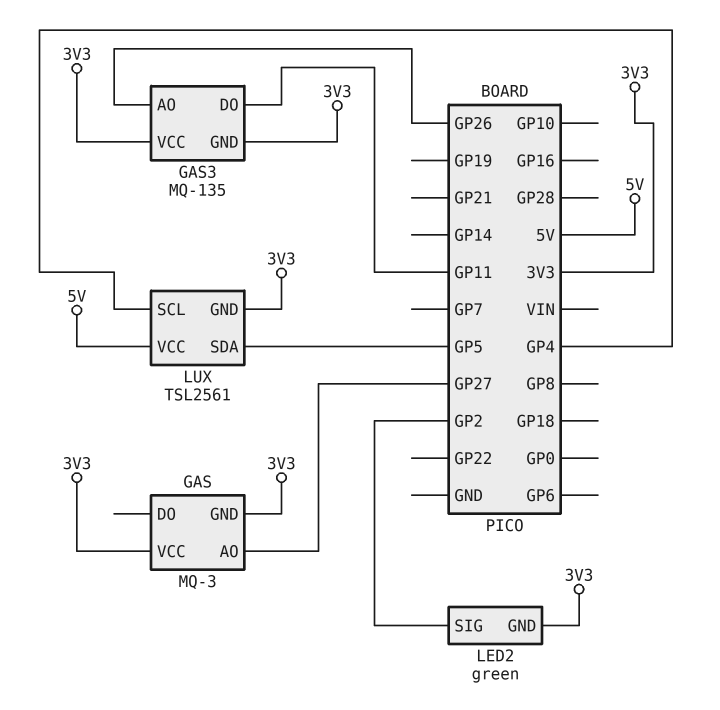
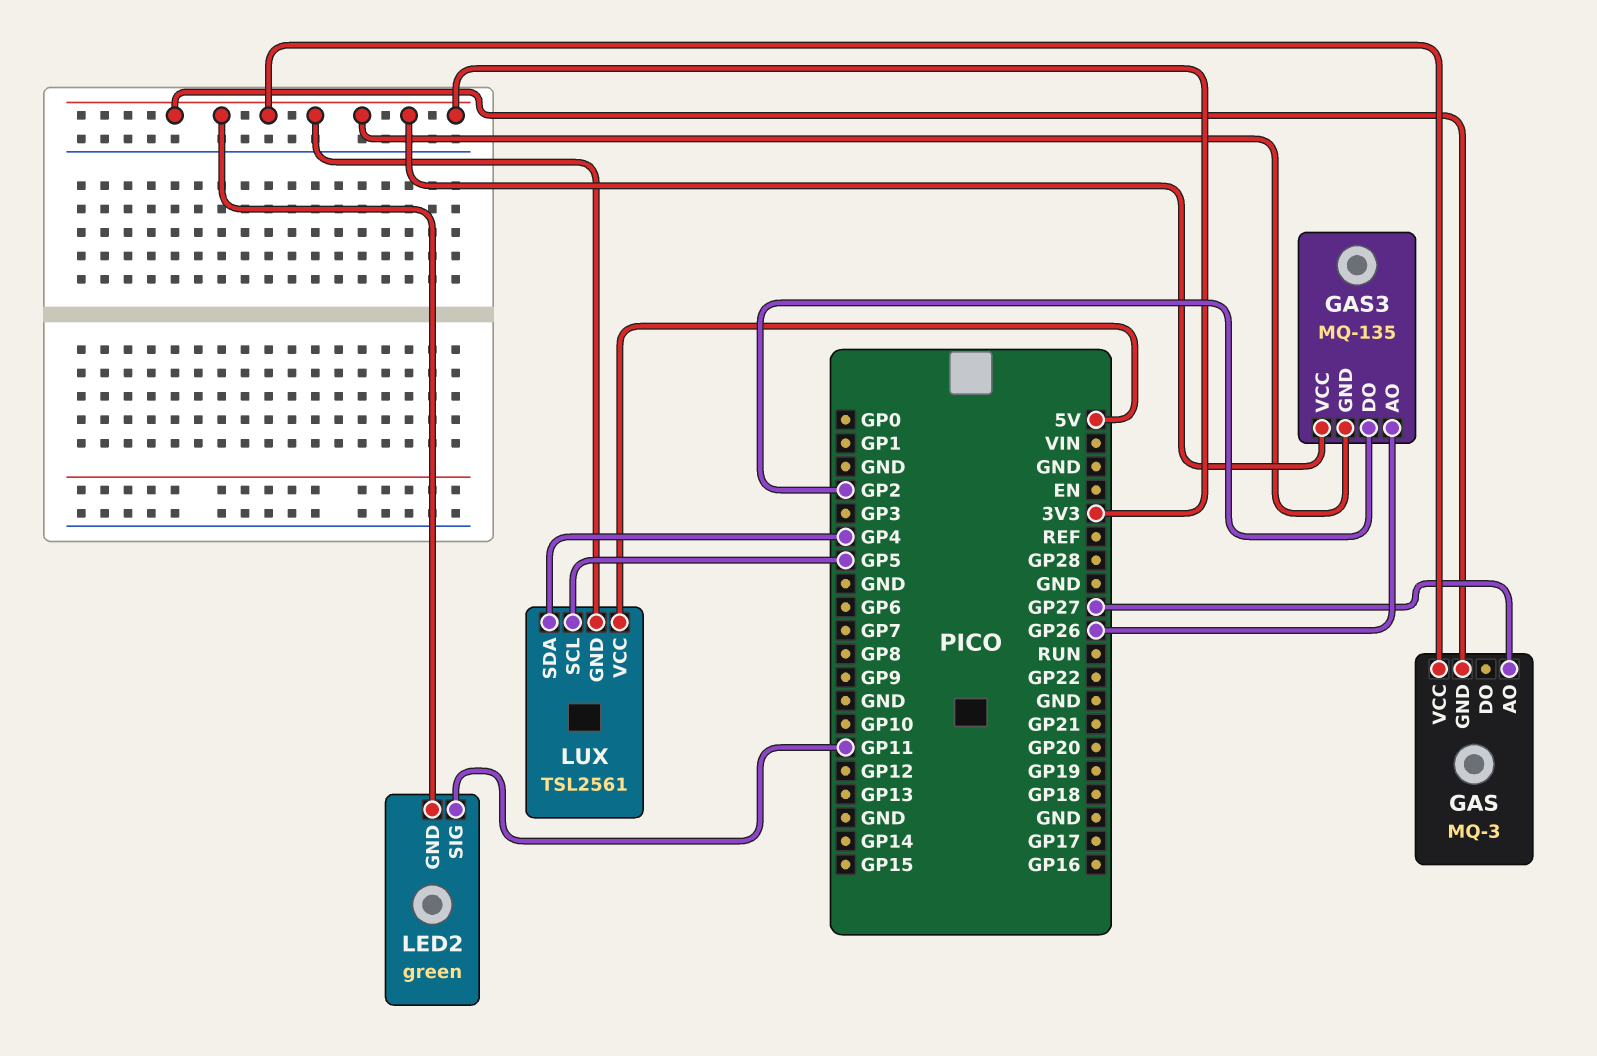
GAS3 pin DO: GP11 -> GP2
LED2 pin SIG: GP2 -> GP11
LUX pin SCL: GP4 -> GP5
LUX pin SDA: GP5 -> GP4

